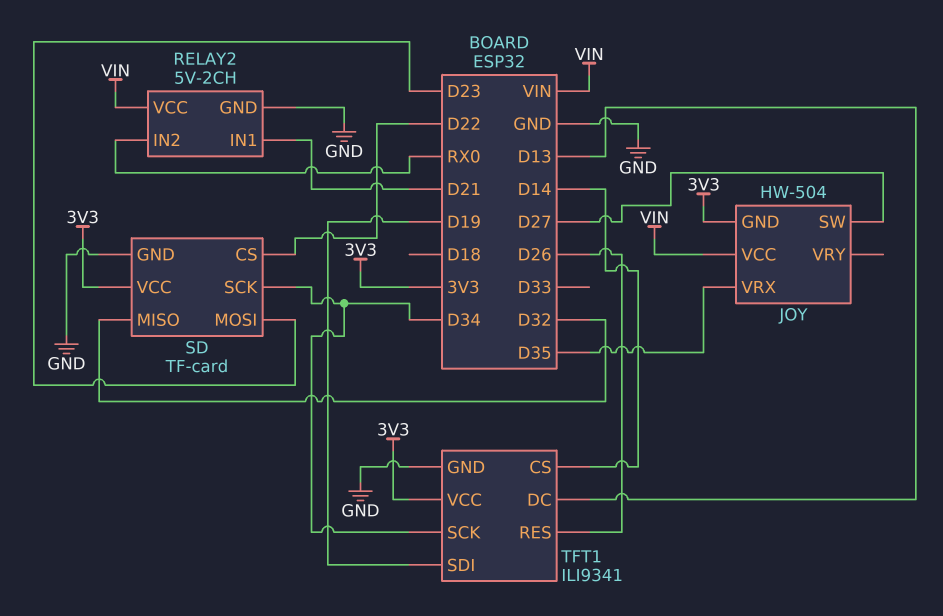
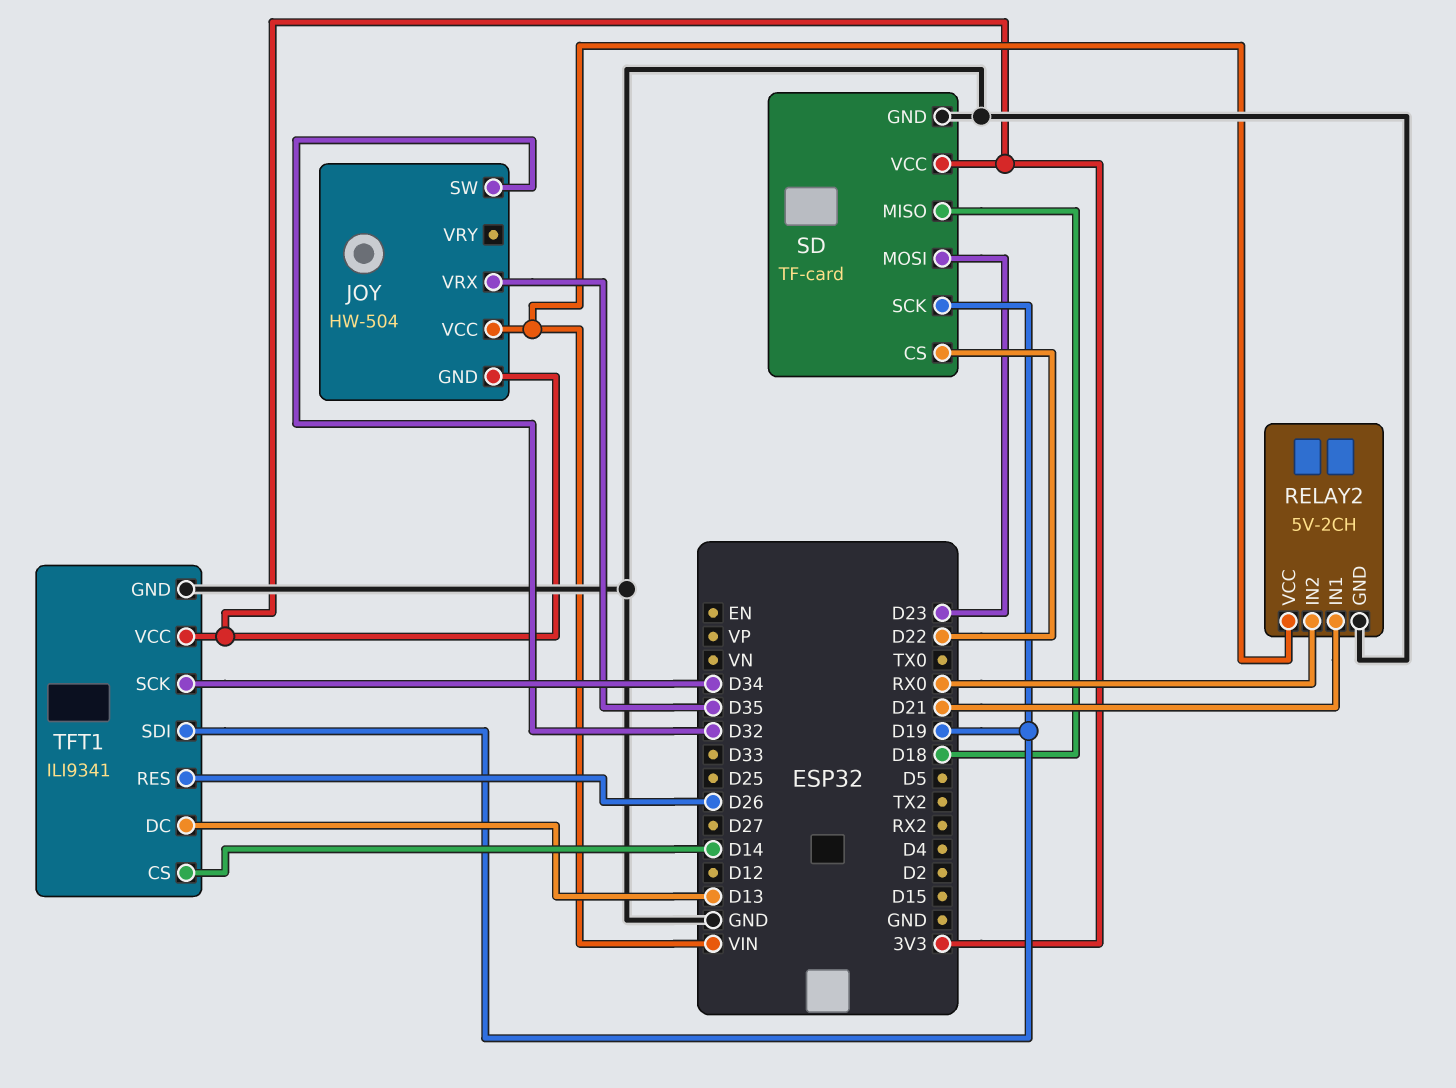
JOY pin SW: D27 -> D32
SD pin MISO: D32 -> D18
SD pin SCK: D34 -> D19

